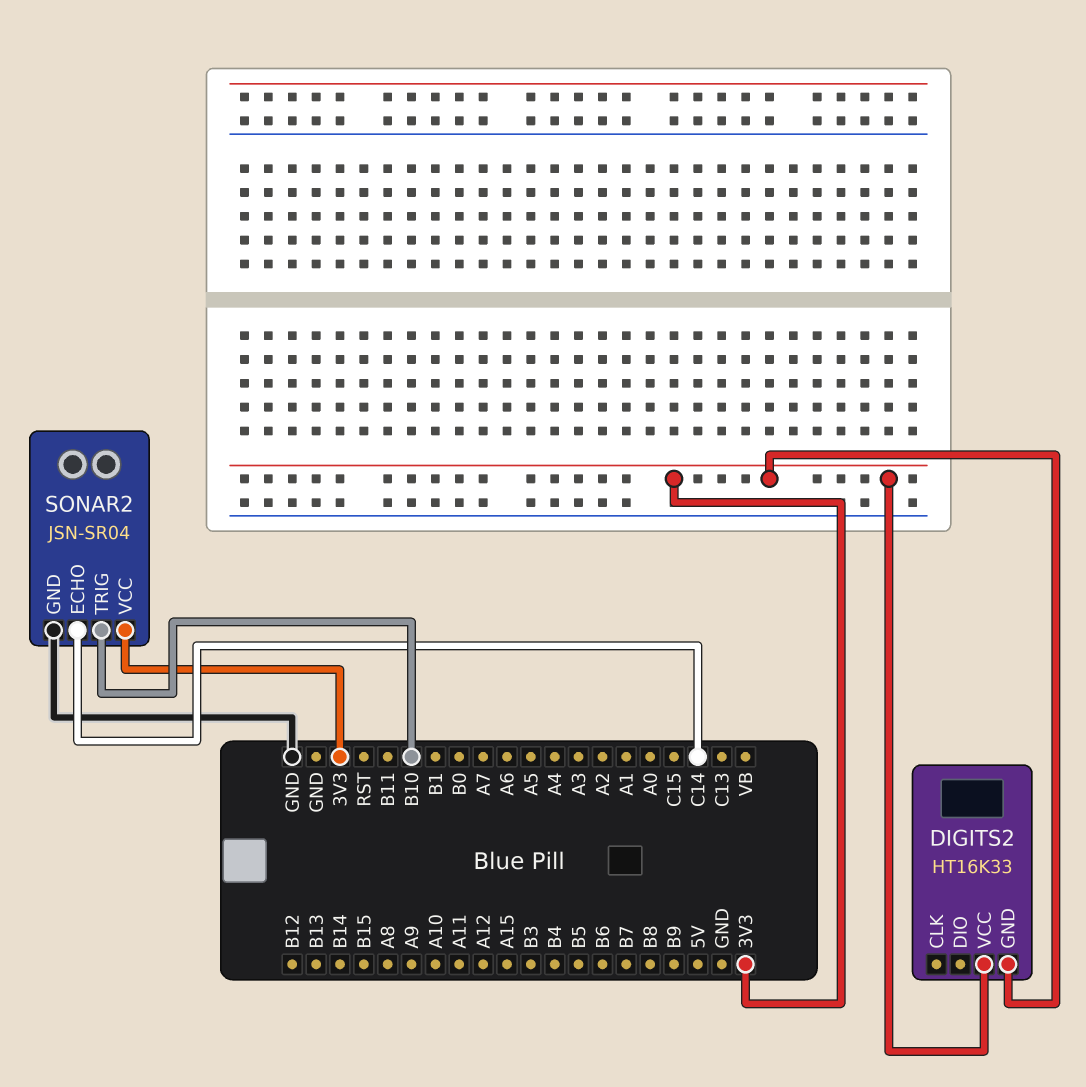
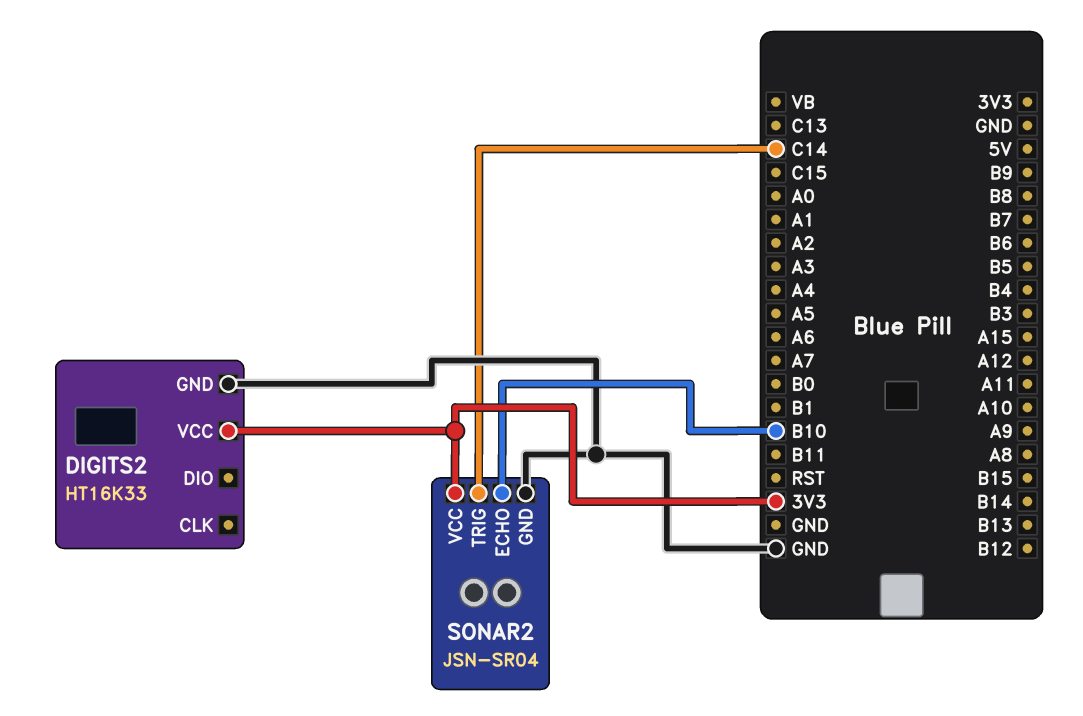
DIGITS2 pin GND: 3V3 -> GND
SONAR2 pin ECHO: C14 -> B10
SONAR2 pin TRIG: B10 -> C14

